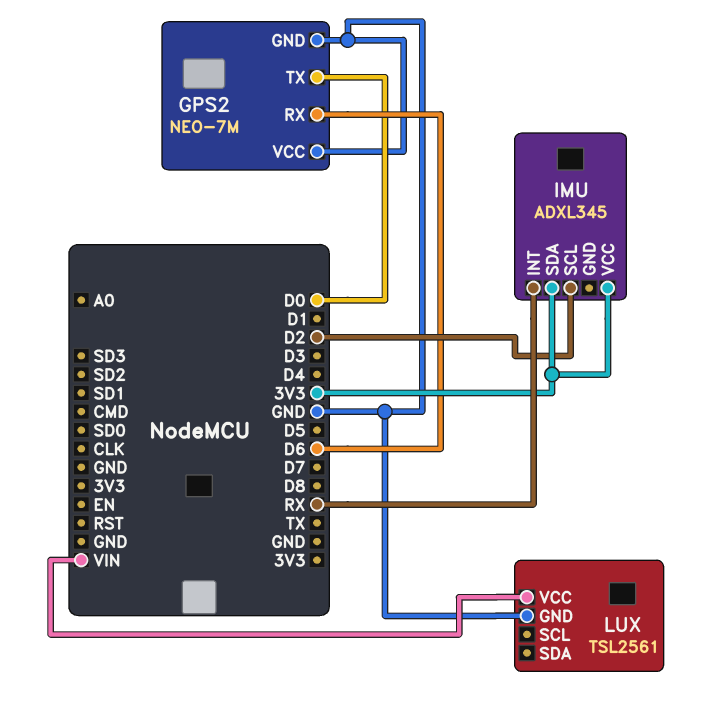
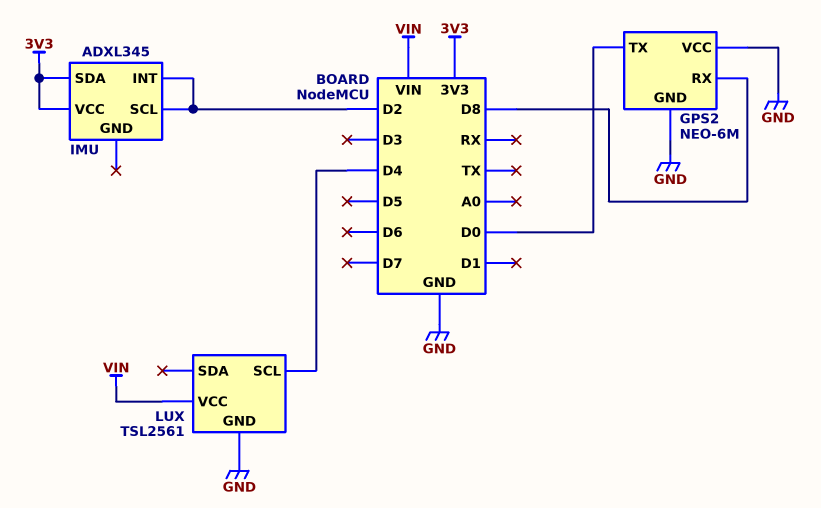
GPS2: NEO-7M -> NEO-6M
GPS2 pin RX: D6 -> D8
IMU pin INT: RX -> D2
LUX pin SCL: none -> D4

